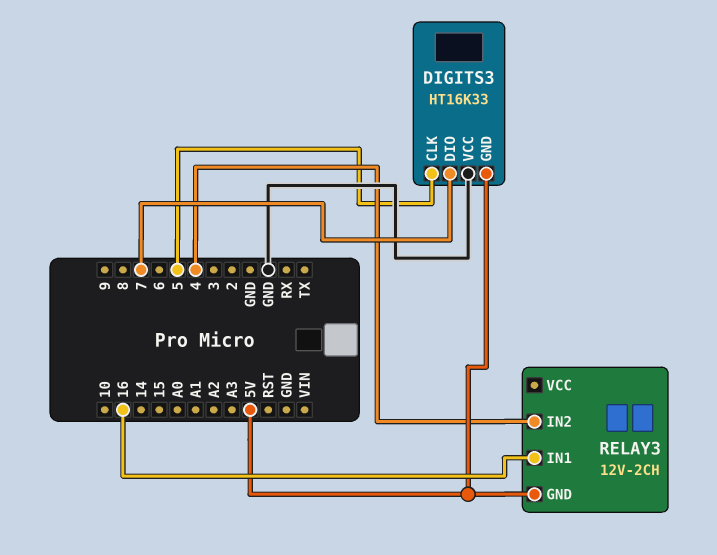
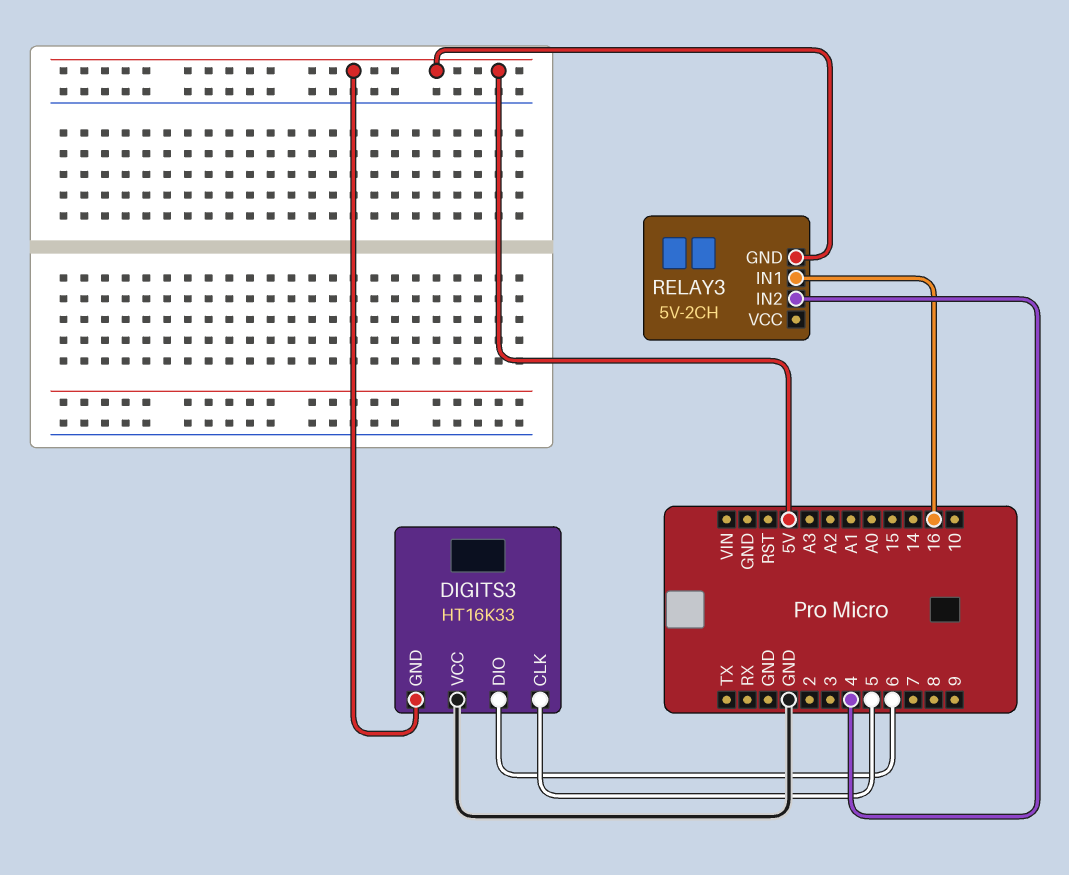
DIGITS3 pin DIO: 7 -> 6
RELAY3: 12V-2CH -> 5V-2CH

